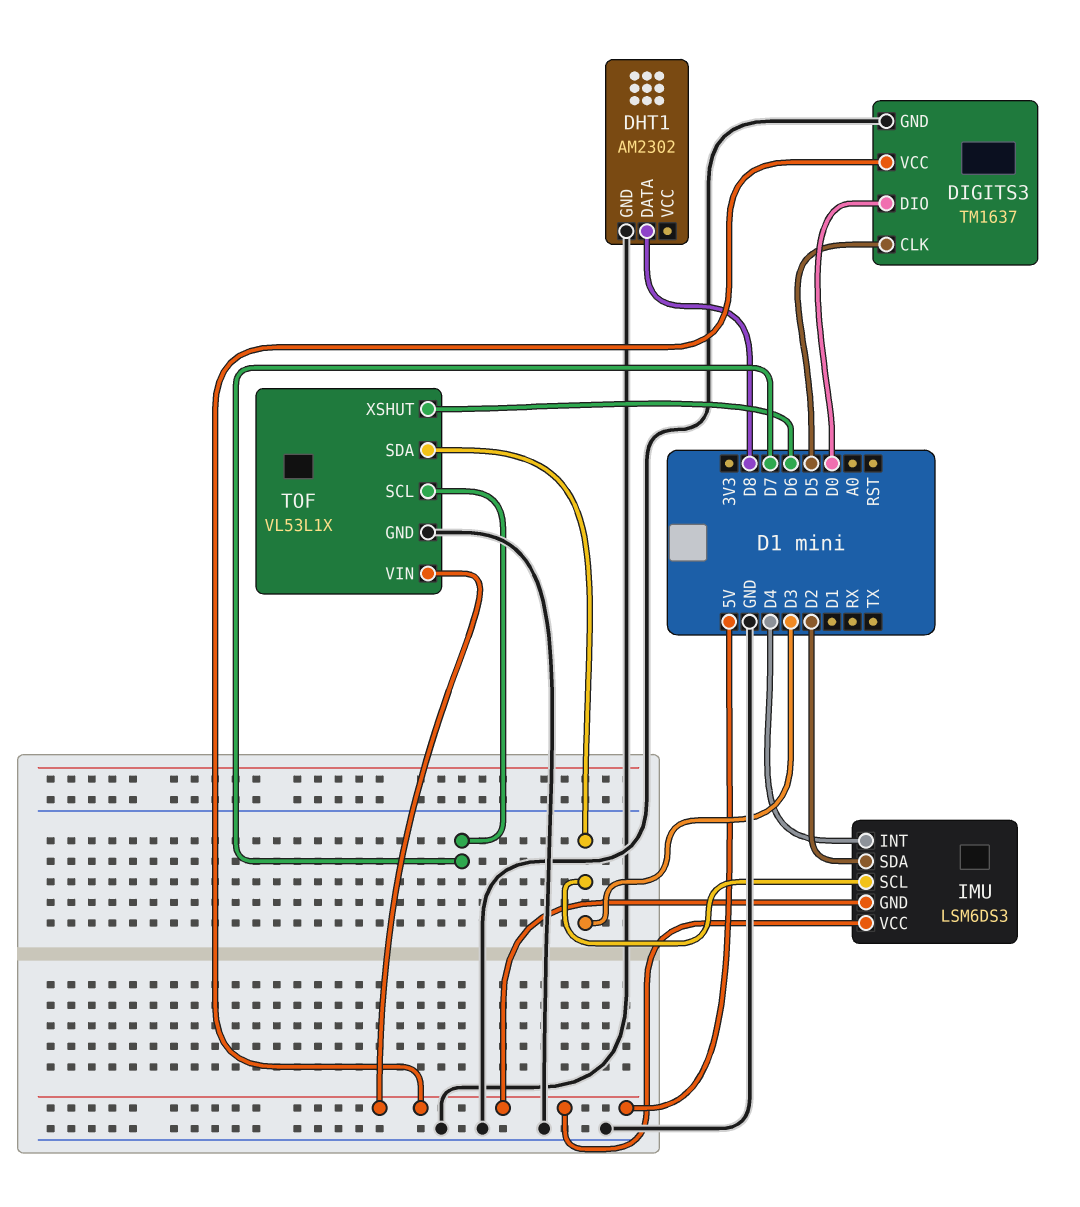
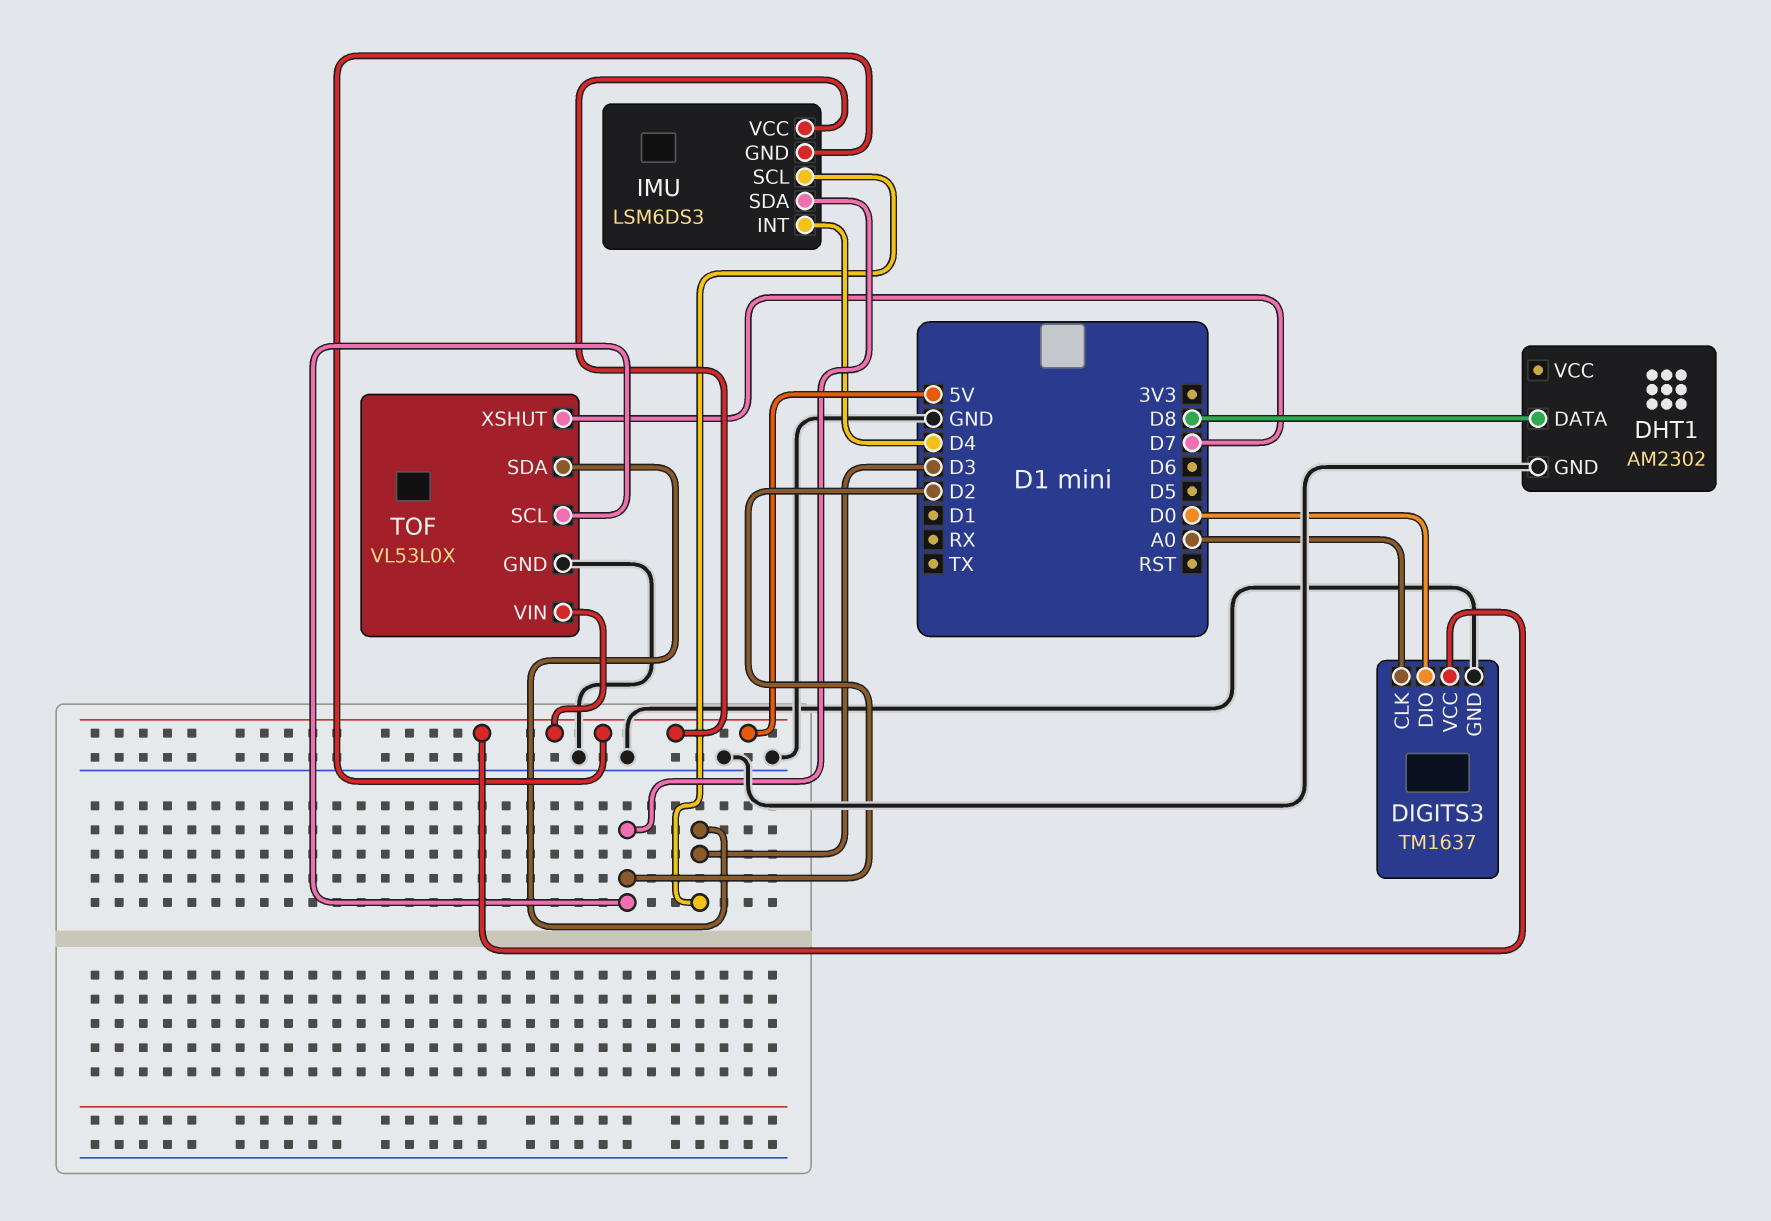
DIGITS3 pin CLK: D5 -> A0
TOF: VL53L1X -> VL53L0X
TOF pin SCL: D7 -> D2
TOF pin XSHUT: D6 -> D7

